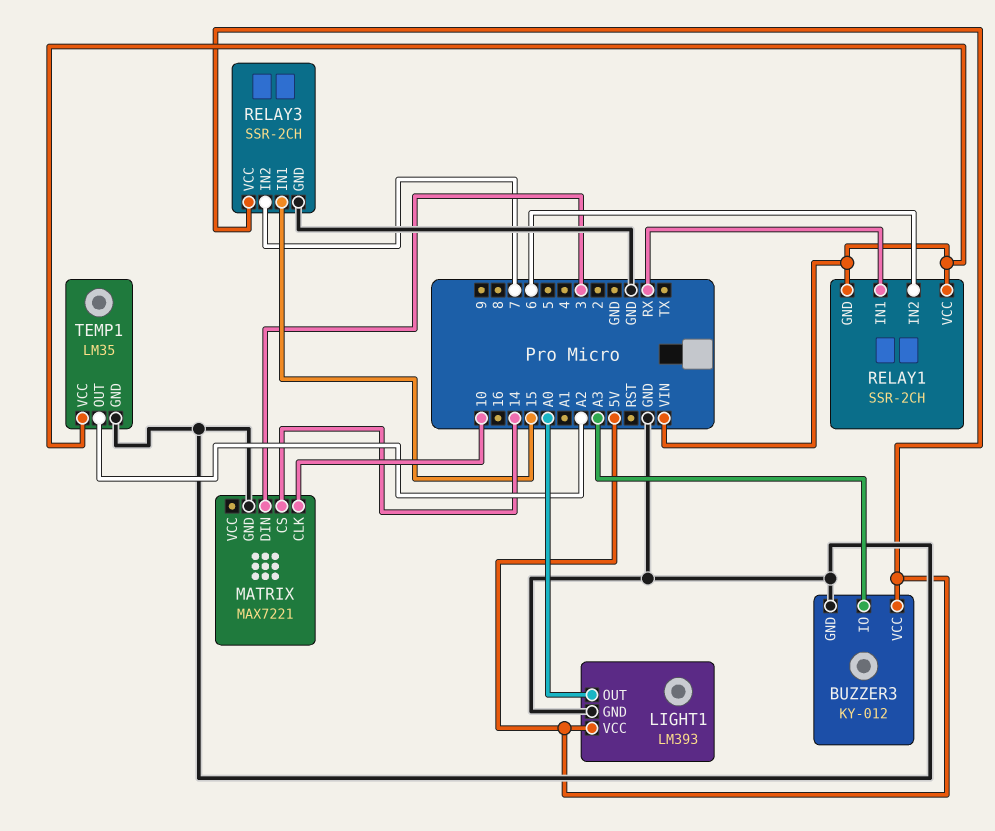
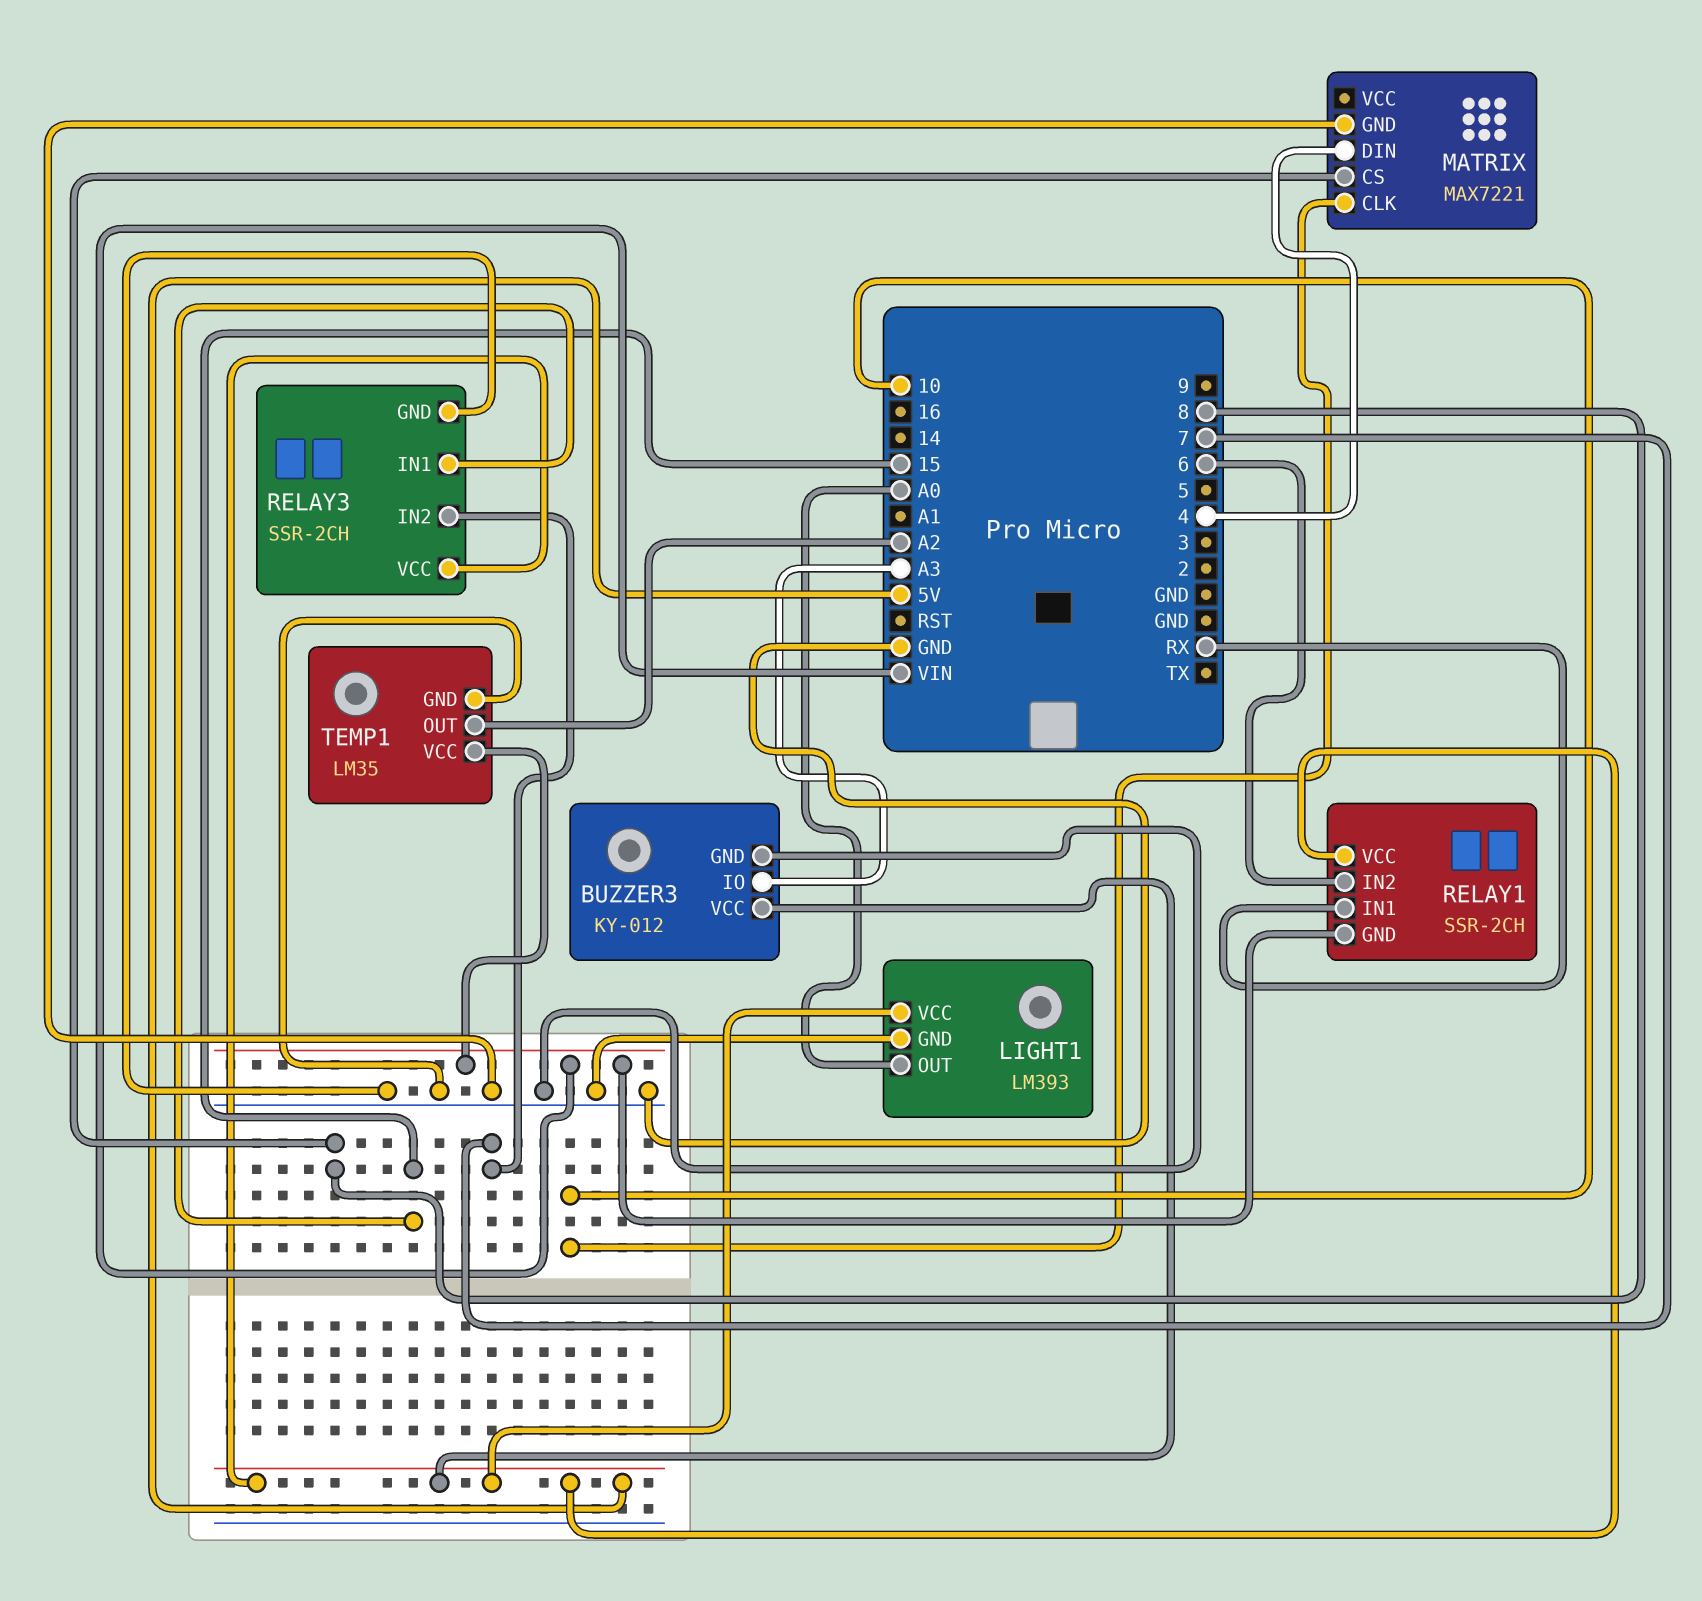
MATRIX pin CS: 14 -> 8
MATRIX pin DIN: 3 -> 4
RELAY1 pin VCC: VIN -> 5V

